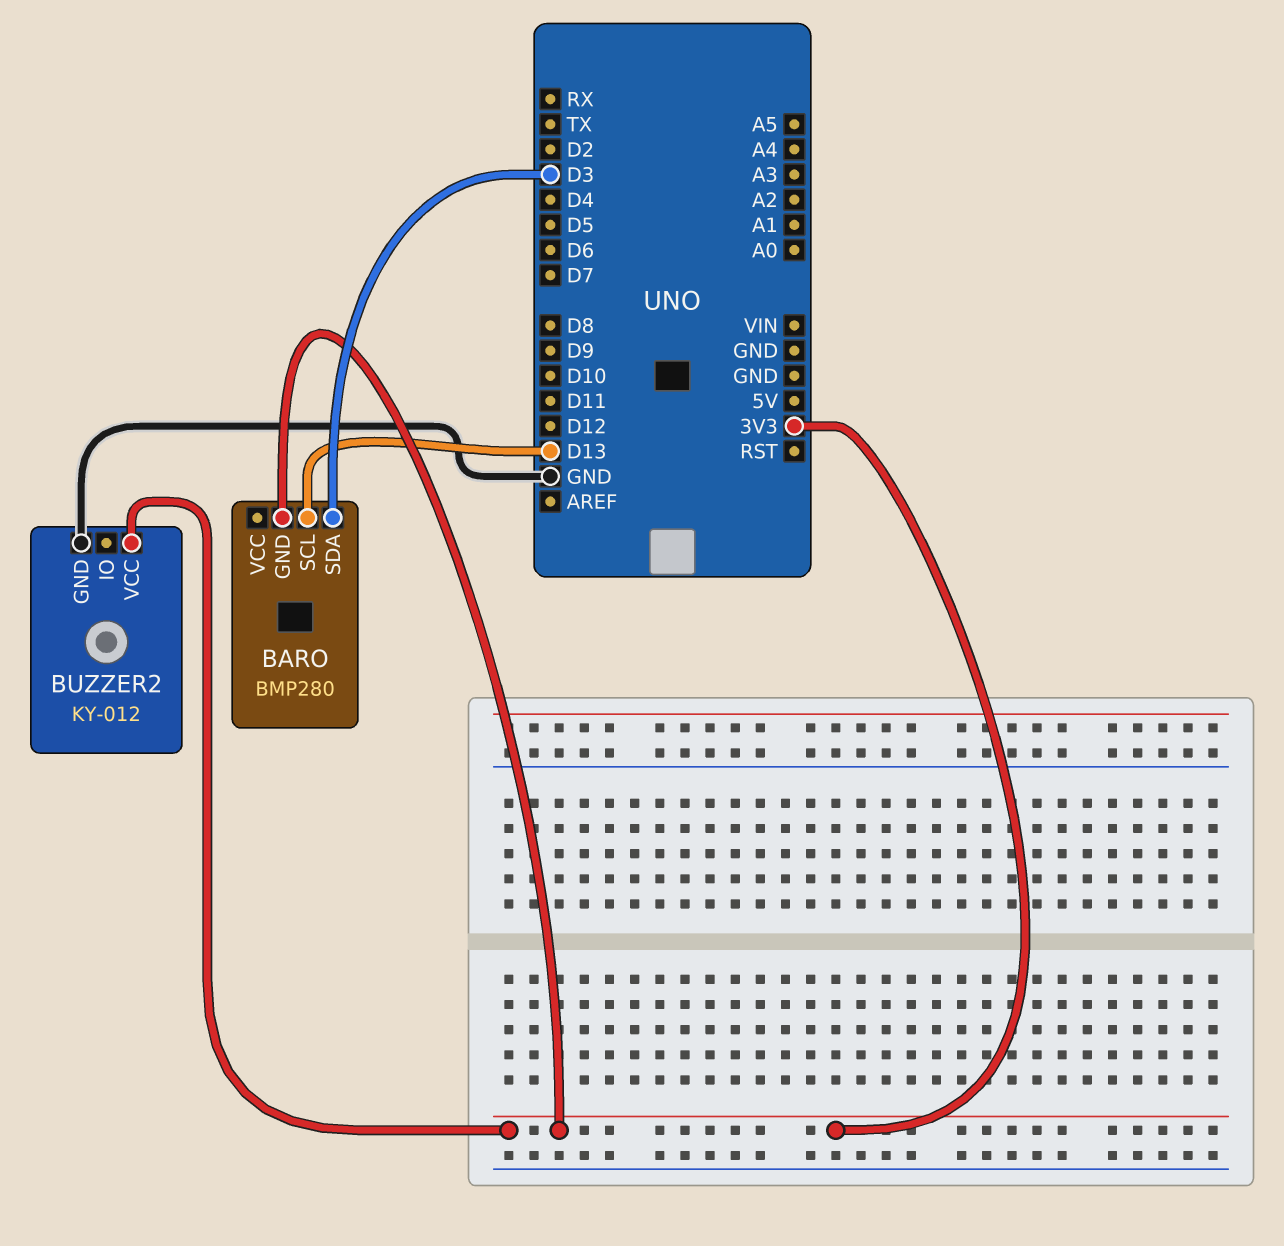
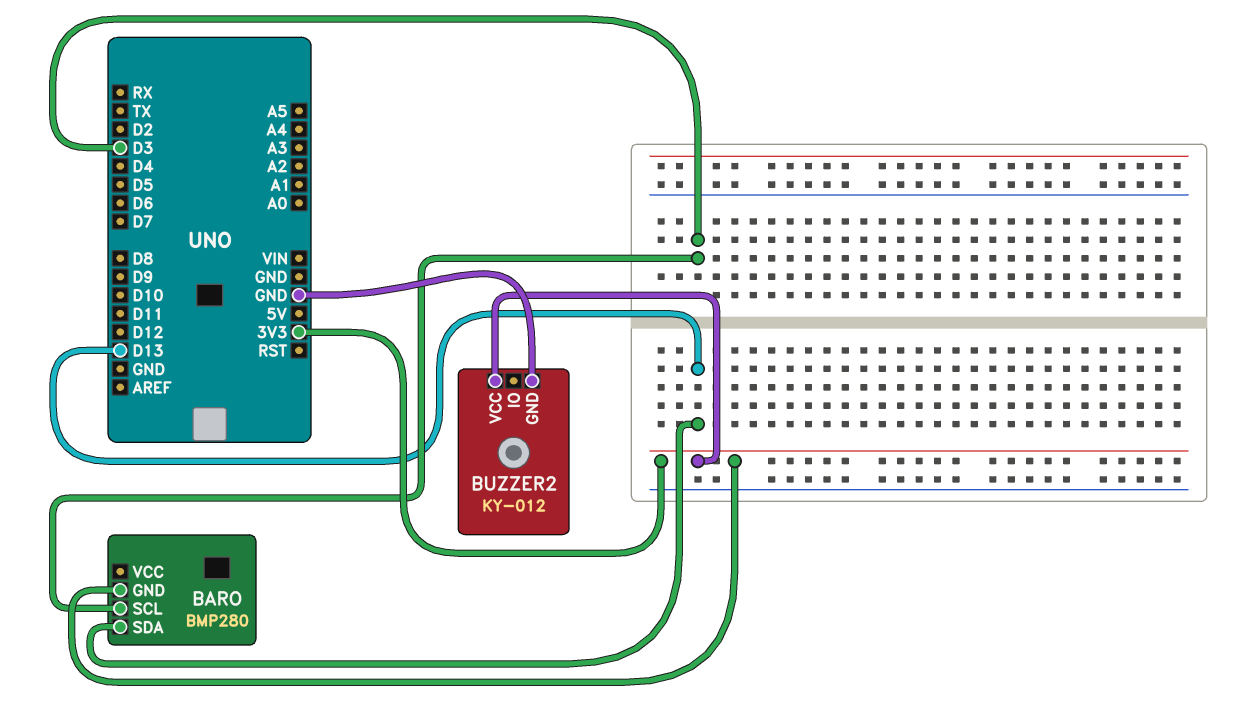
BARO pin SCL: D13 -> D3
BARO pin SDA: D3 -> D13

